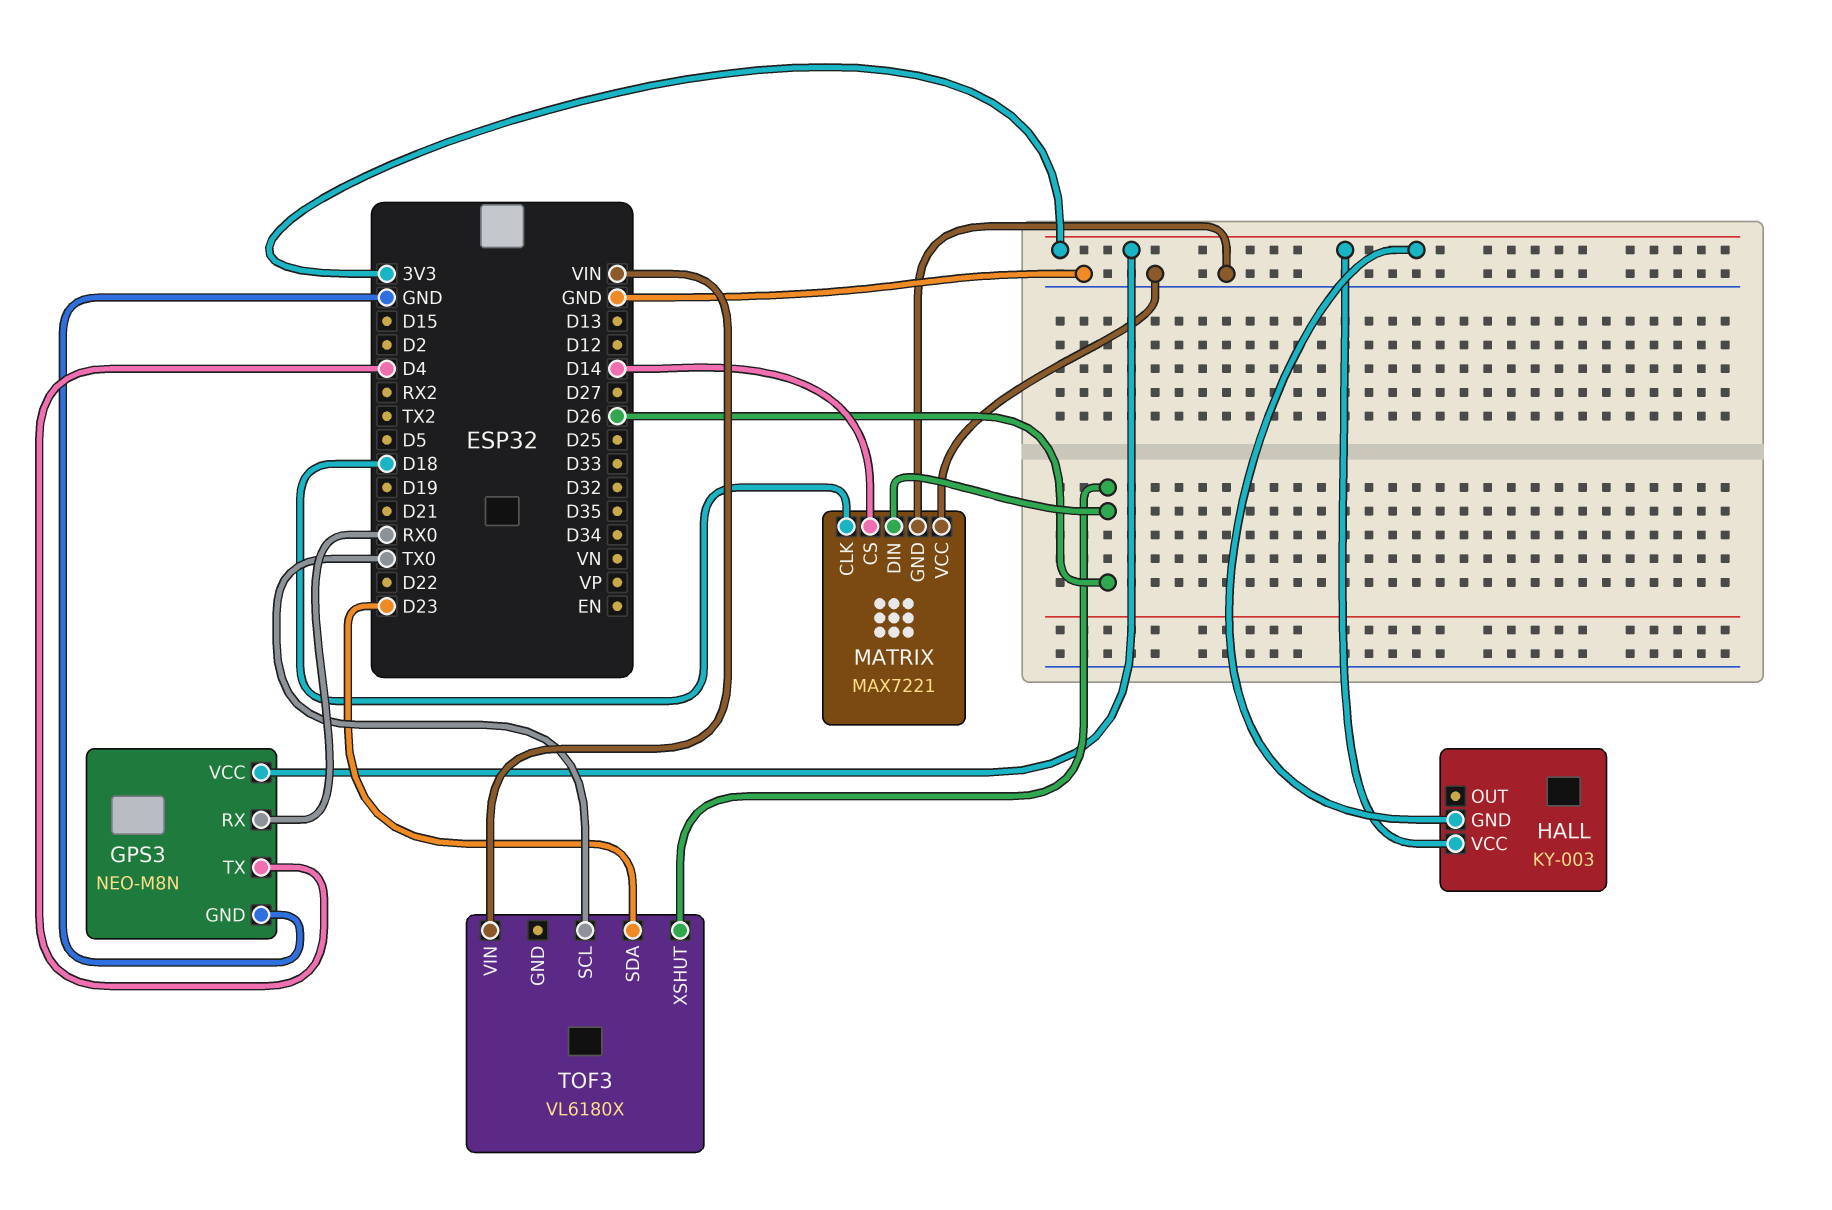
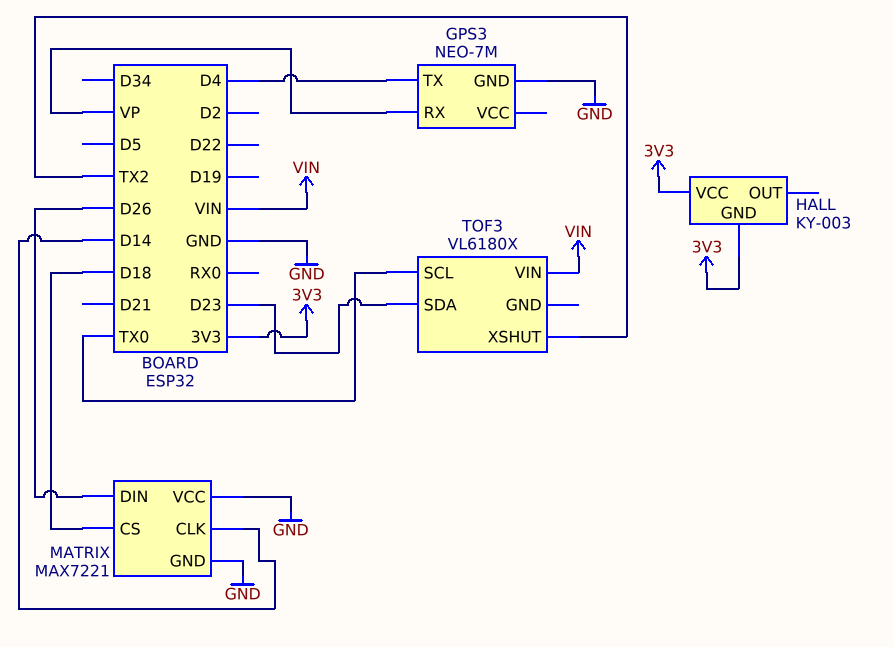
GPS3: NEO-M8N -> NEO-7M
GPS3 pin RX: RX0 -> VP
GPS3 pin VCC: 3V3 -> none
MATRIX pin CLK: D18 -> D14
MATRIX pin CS: D14 -> D18
TOF3 pin XSHUT: D26 -> TX2

